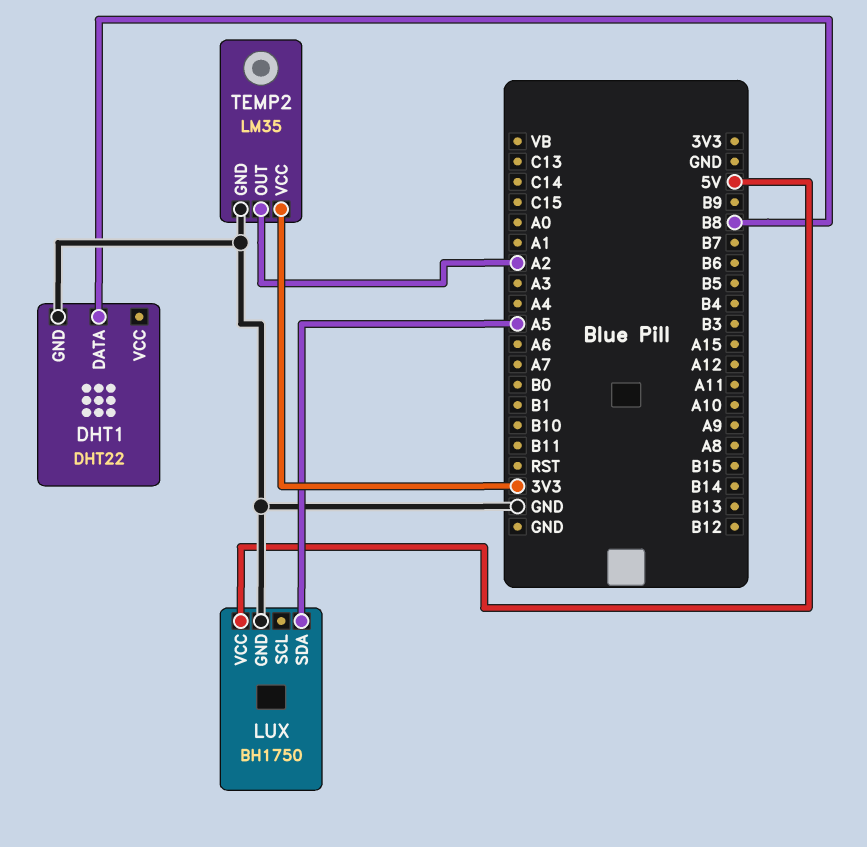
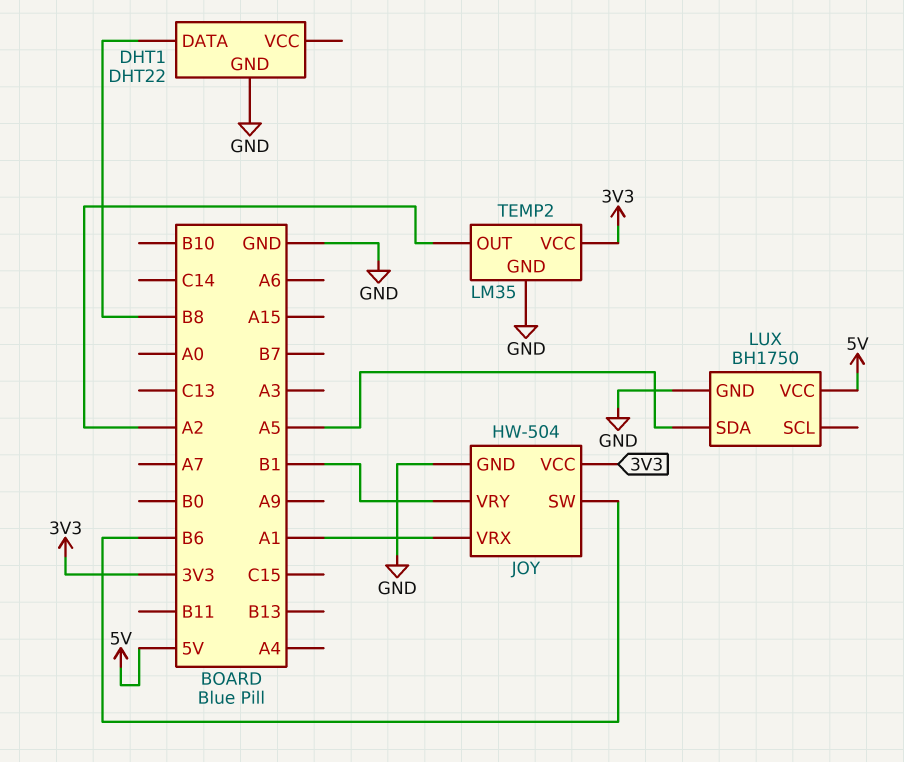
JOY: none -> HW-504
JOY pin GND: none -> GND
JOY pin SW: none -> B6
JOY pin VCC: none -> 3V3
JOY pin VRX: none -> A1
JOY pin VRY: none -> B1

